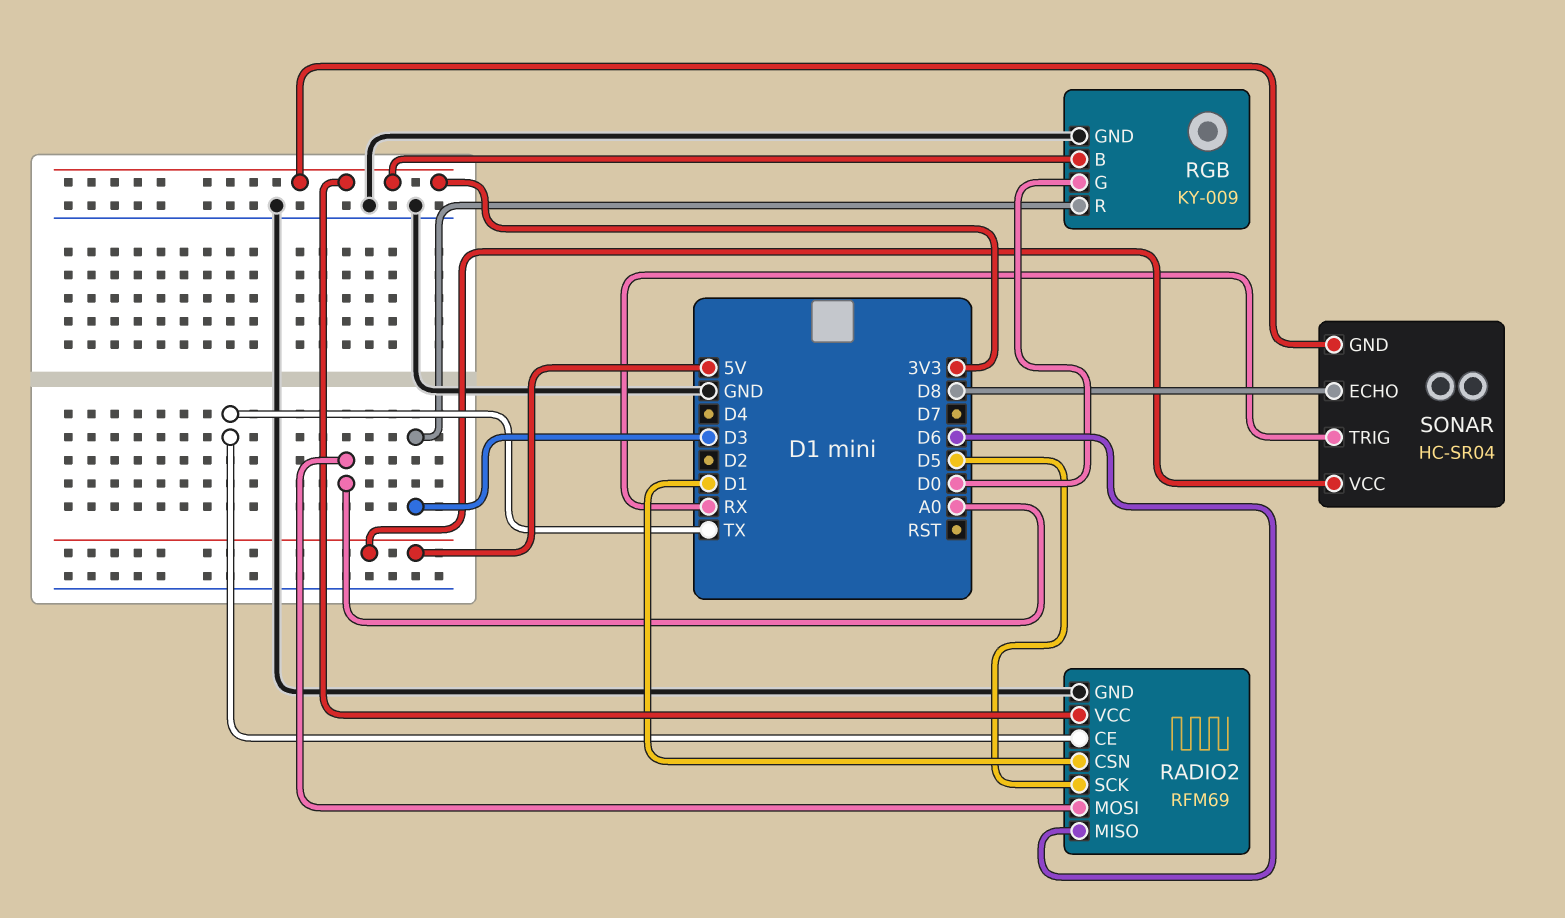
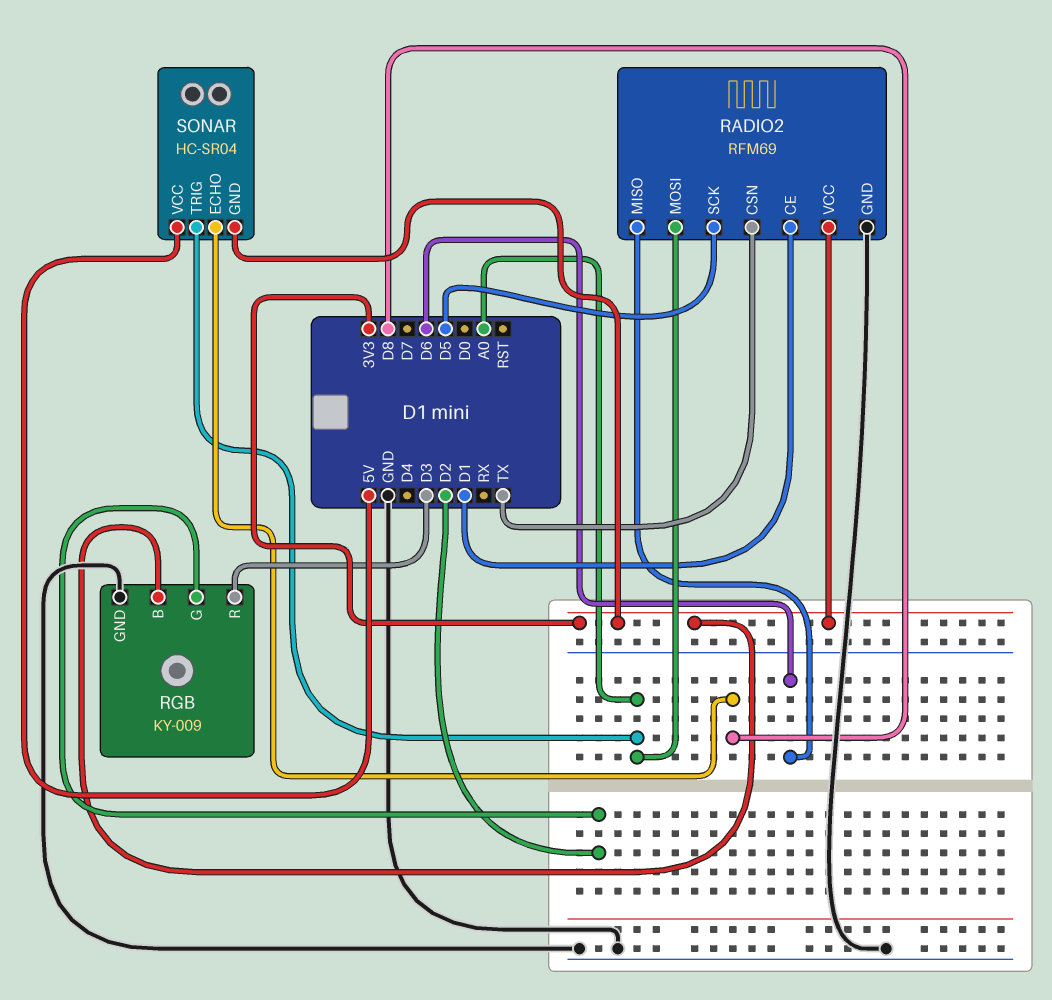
RADIO2 pin CE: TX -> D1
RADIO2 pin CSN: D1 -> TX
RGB pin G: D0 -> D2
SONAR pin TRIG: RX -> A0

